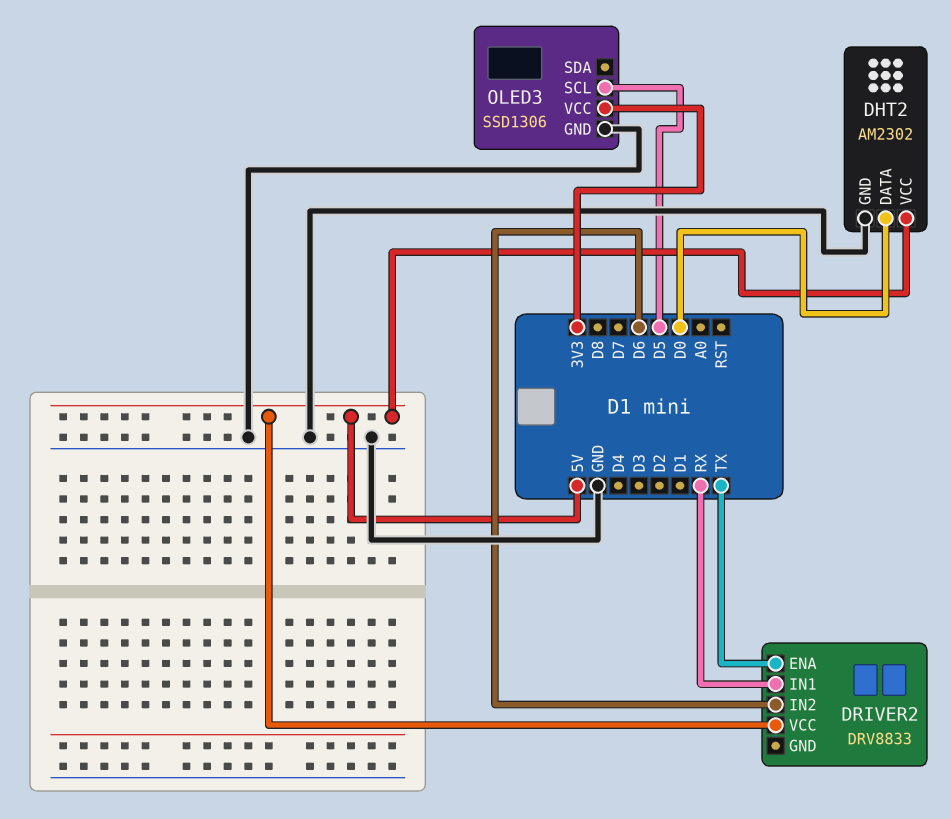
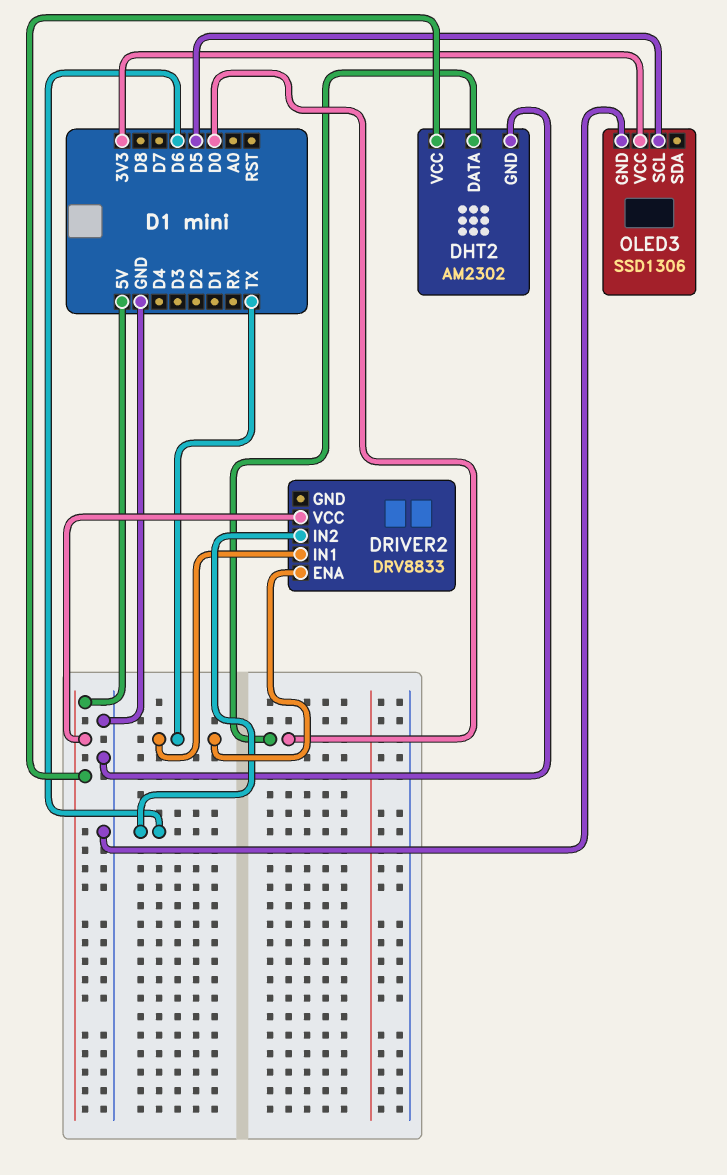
DRIVER2 pin IN1: RX -> TX

